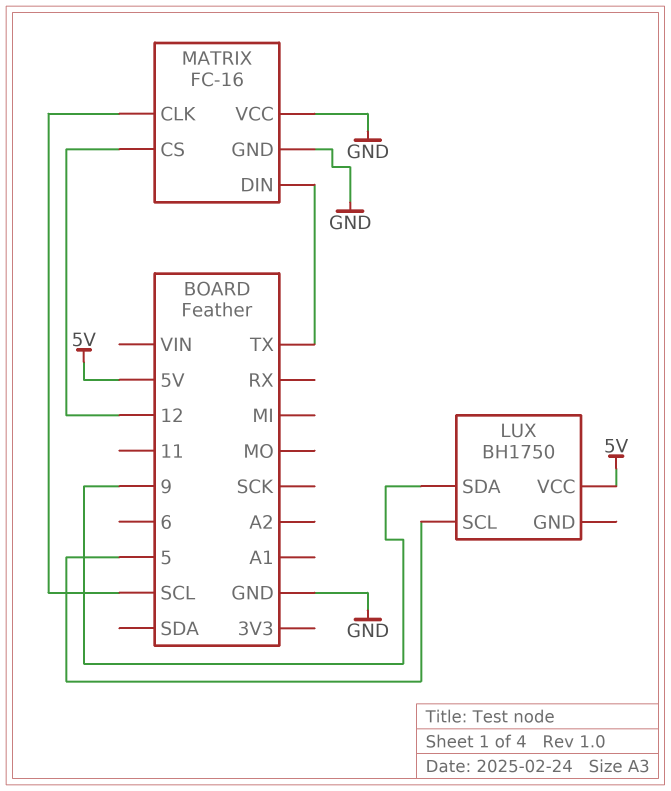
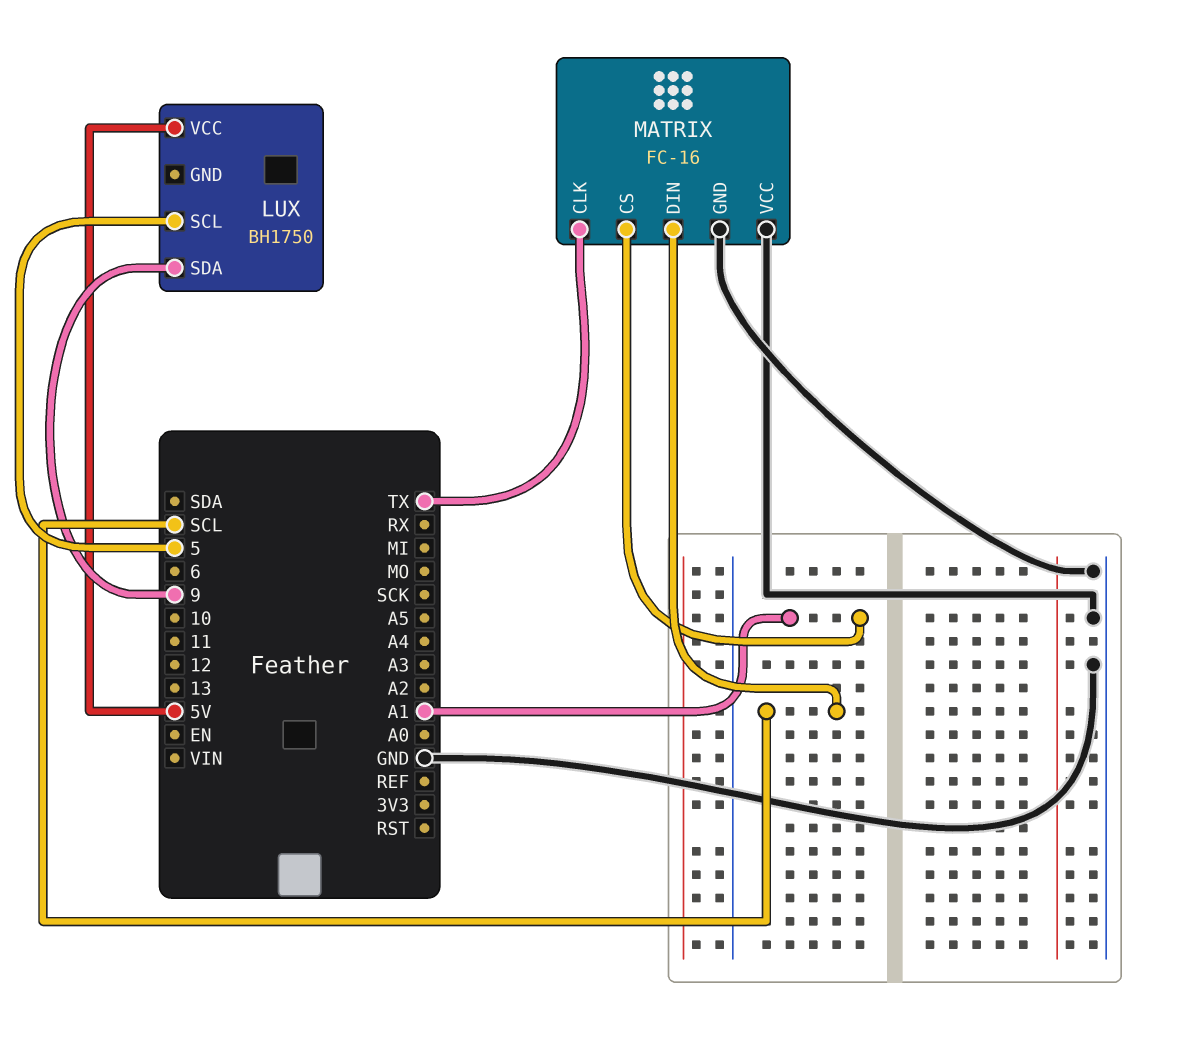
MATRIX pin CLK: SCL -> TX
MATRIX pin CS: 12 -> A1
MATRIX pin DIN: TX -> SCL

